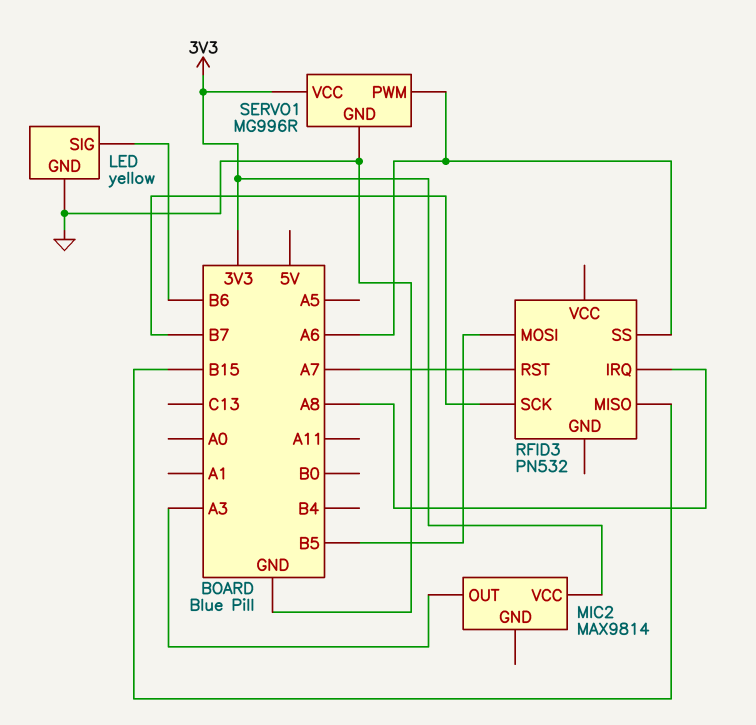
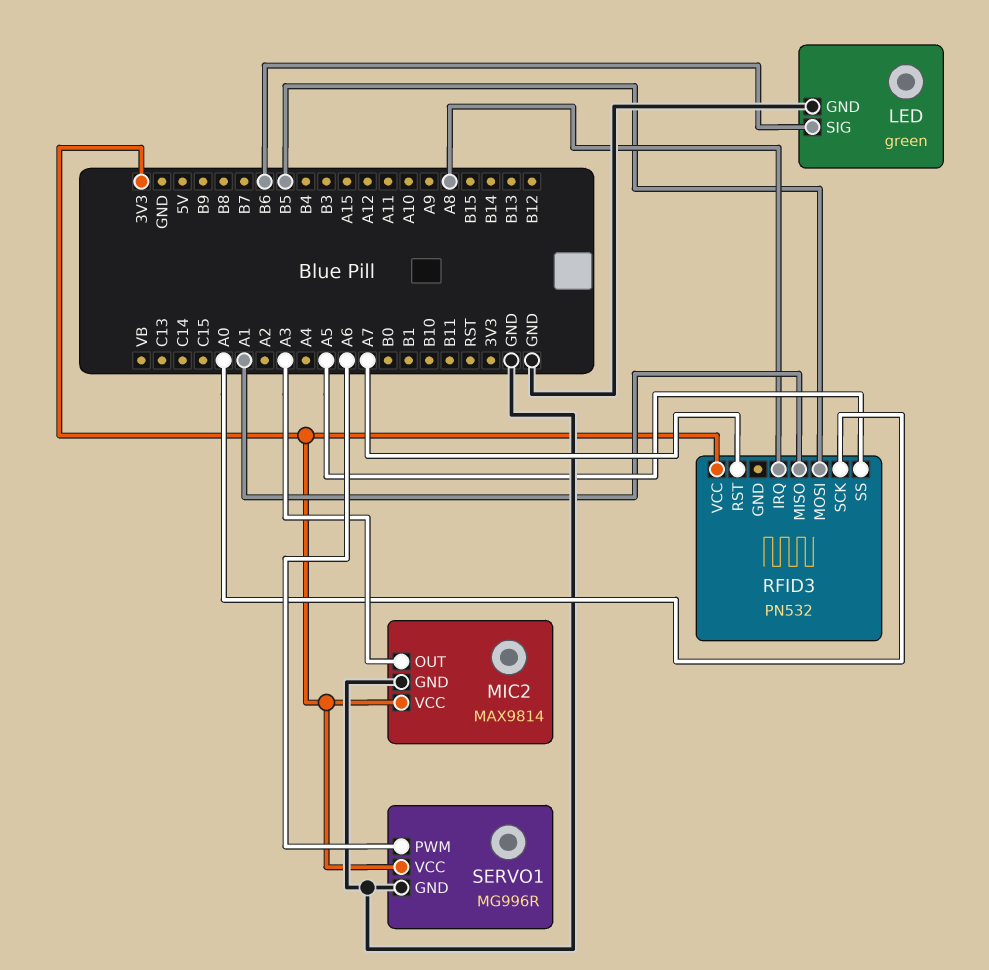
LED: yellow -> green
MIC2 pin GND: none -> GND
RFID3 pin MISO: B15 -> A1
RFID3 pin SCK: B7 -> A0
RFID3 pin SS: A6 -> A5
RFID3 pin VCC: none -> 3V3

